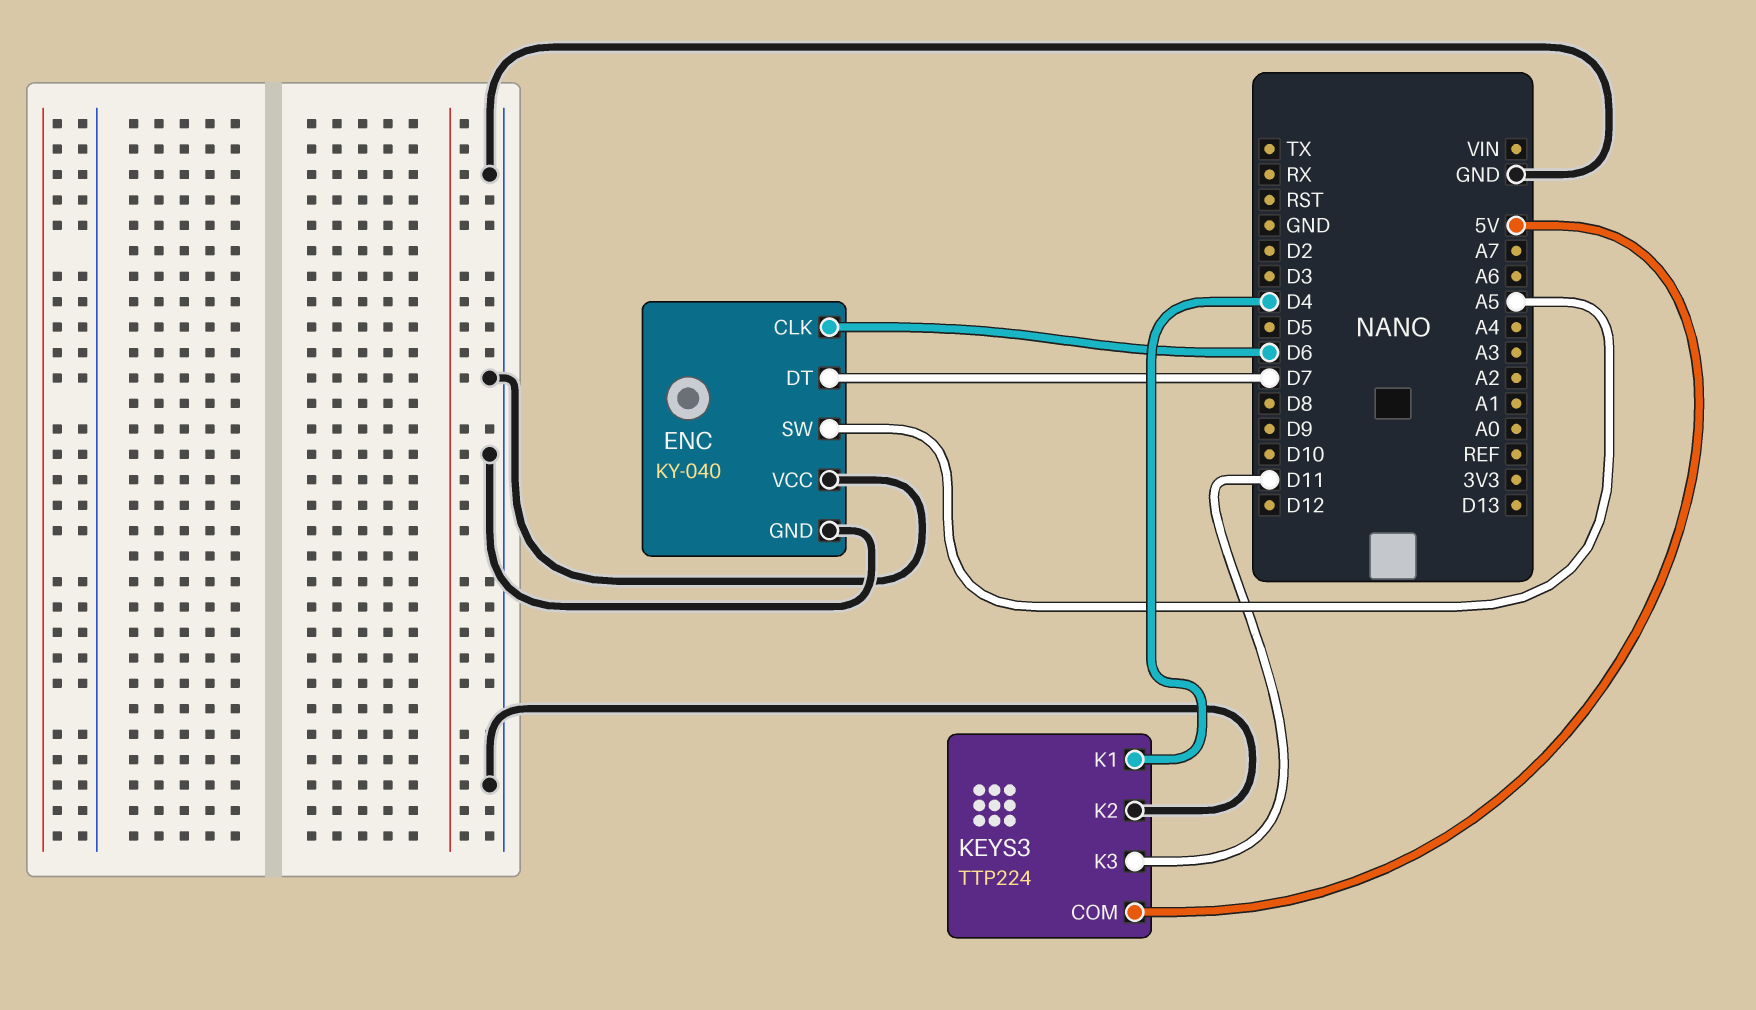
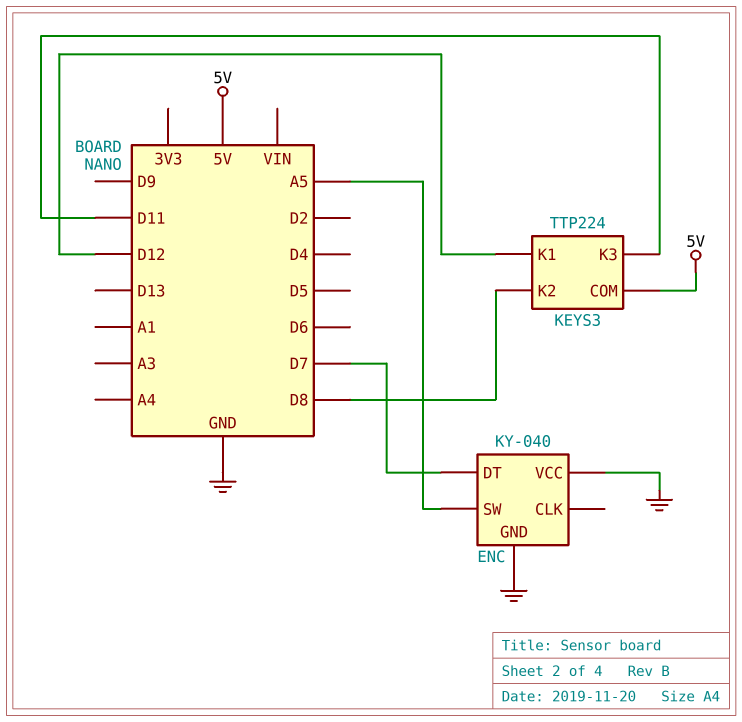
ENC pin CLK: D6 -> none
KEYS3 pin K1: D4 -> D12
KEYS3 pin K2: GND -> D8

